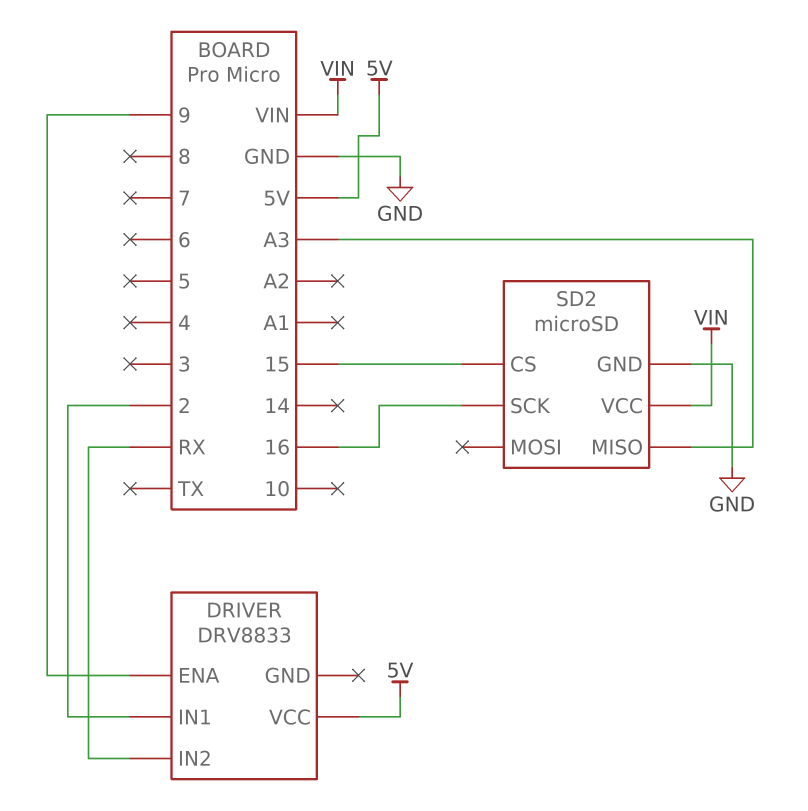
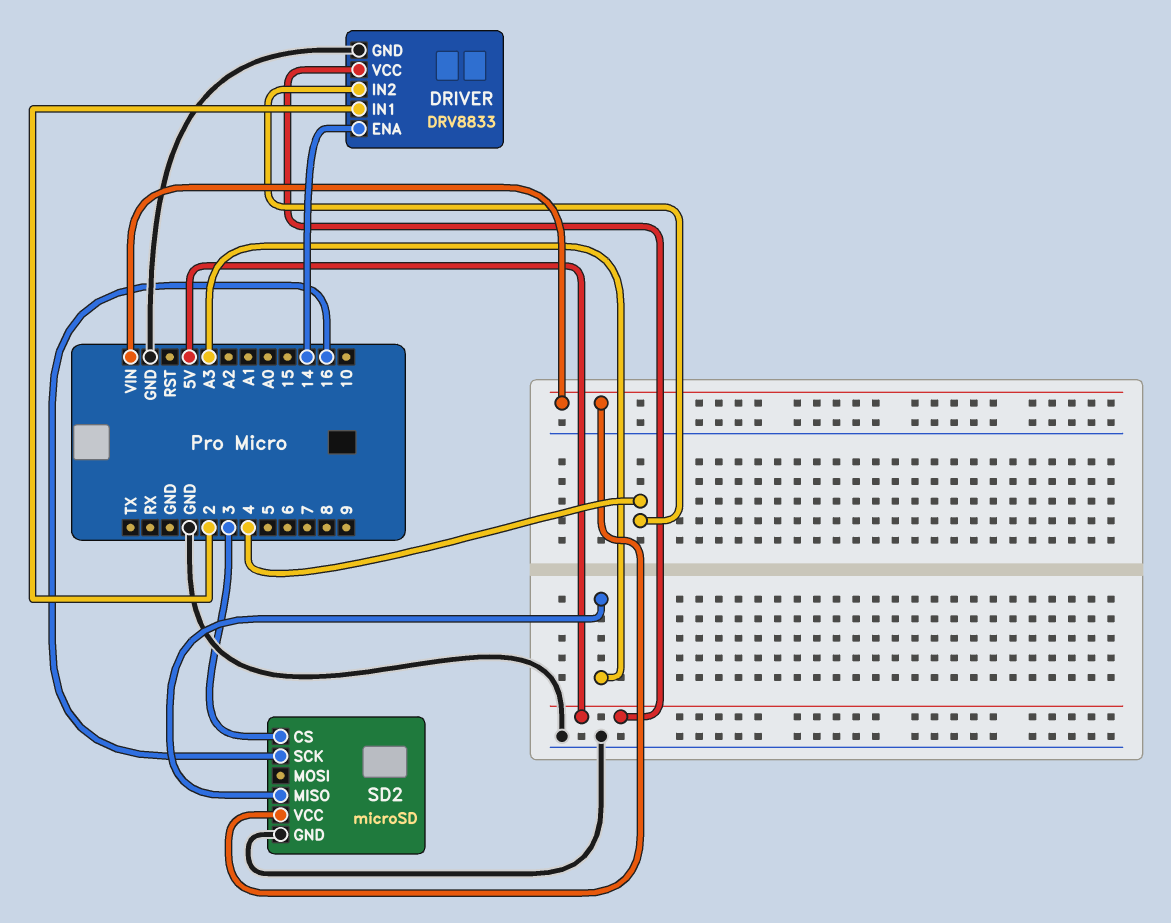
DRIVER pin ENA: 9 -> 14
DRIVER pin GND: none -> GND
DRIVER pin IN2: RX -> 4
SD2 pin CS: 15 -> 3

